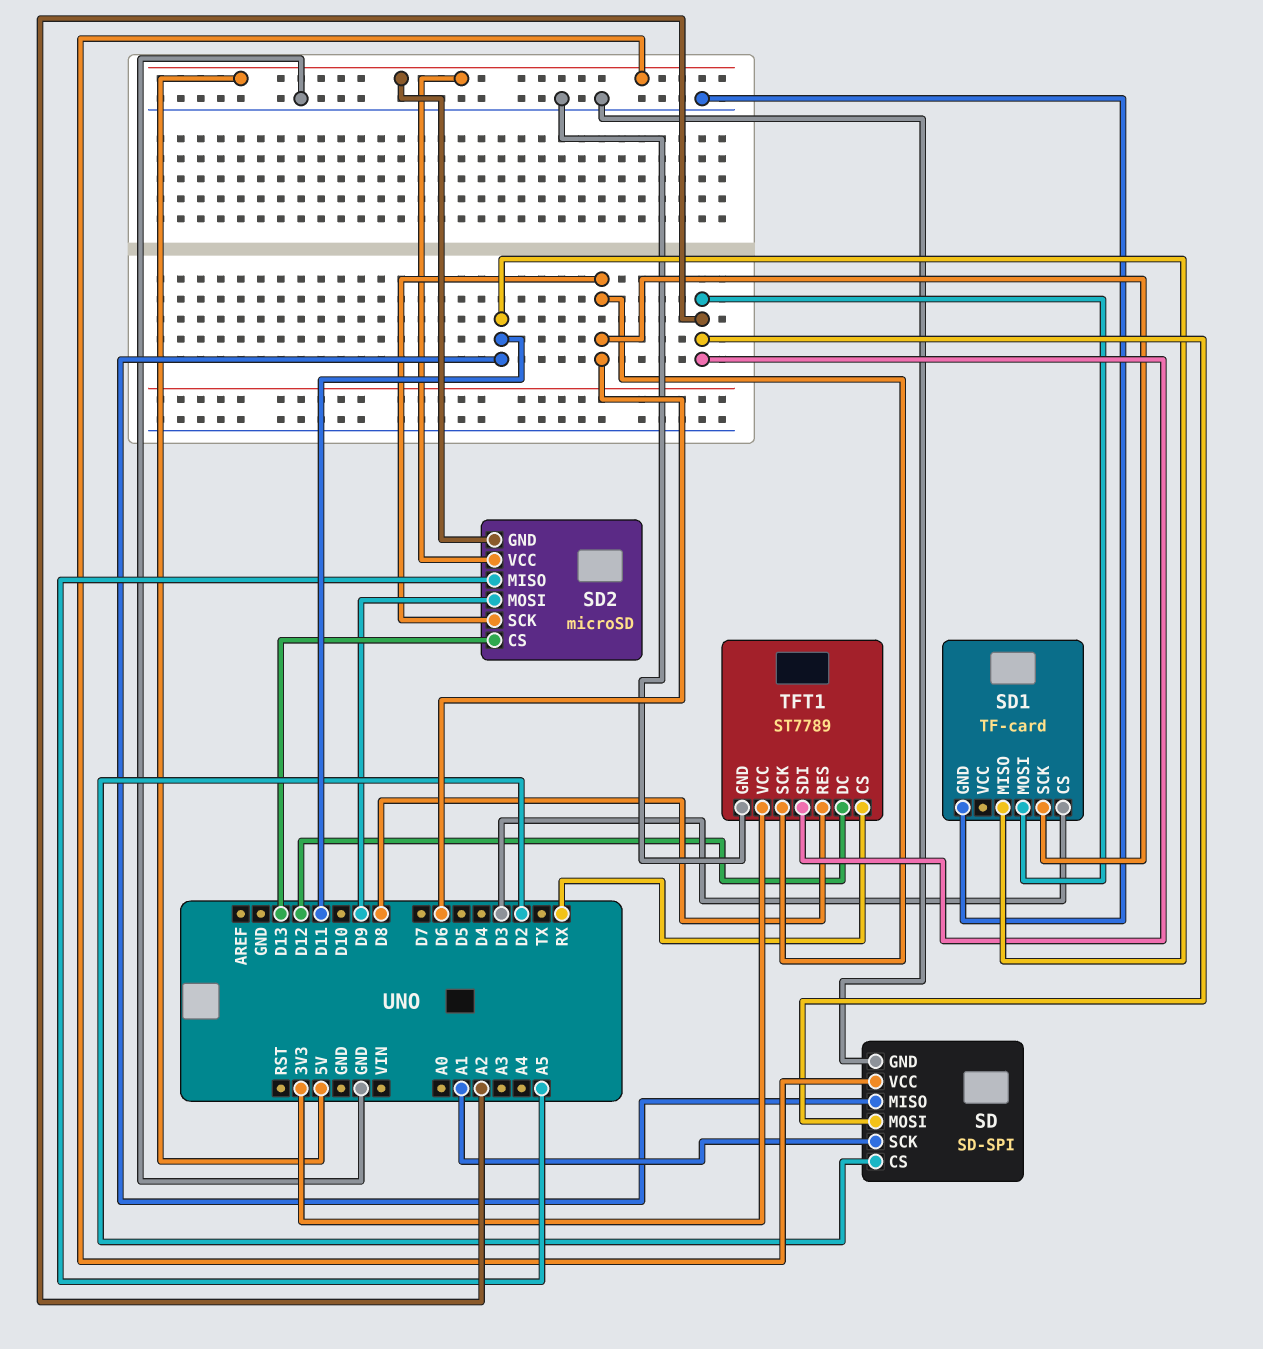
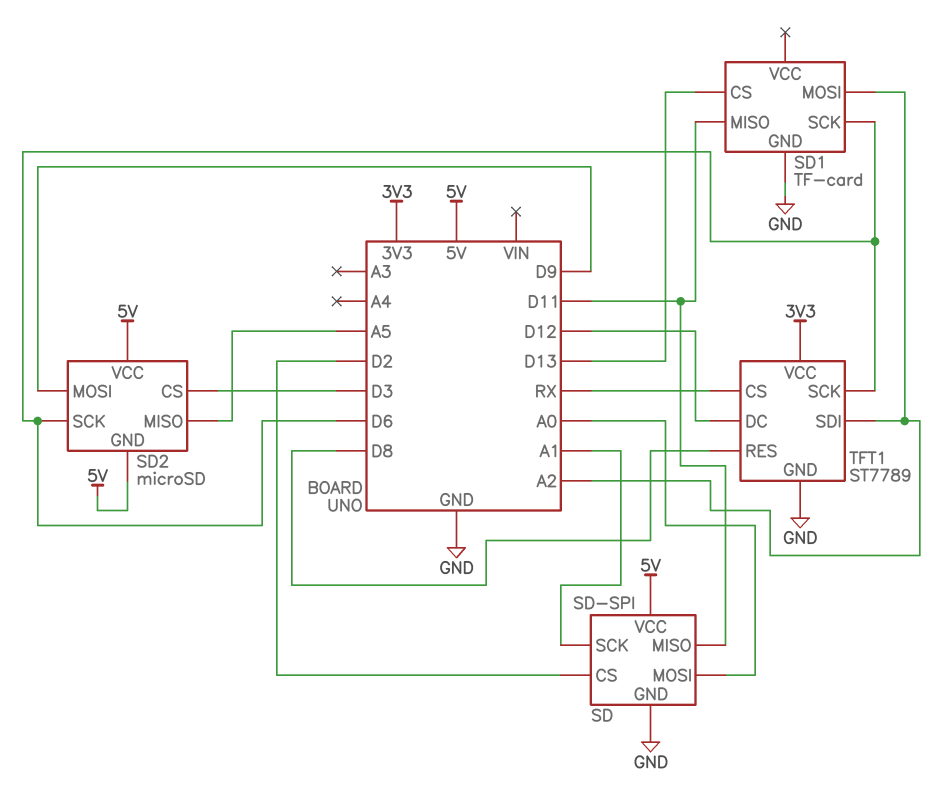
SD pin MOSI: A2 -> A0
SD1 pin CS: D3 -> D13
SD2 pin CS: D13 -> D3

